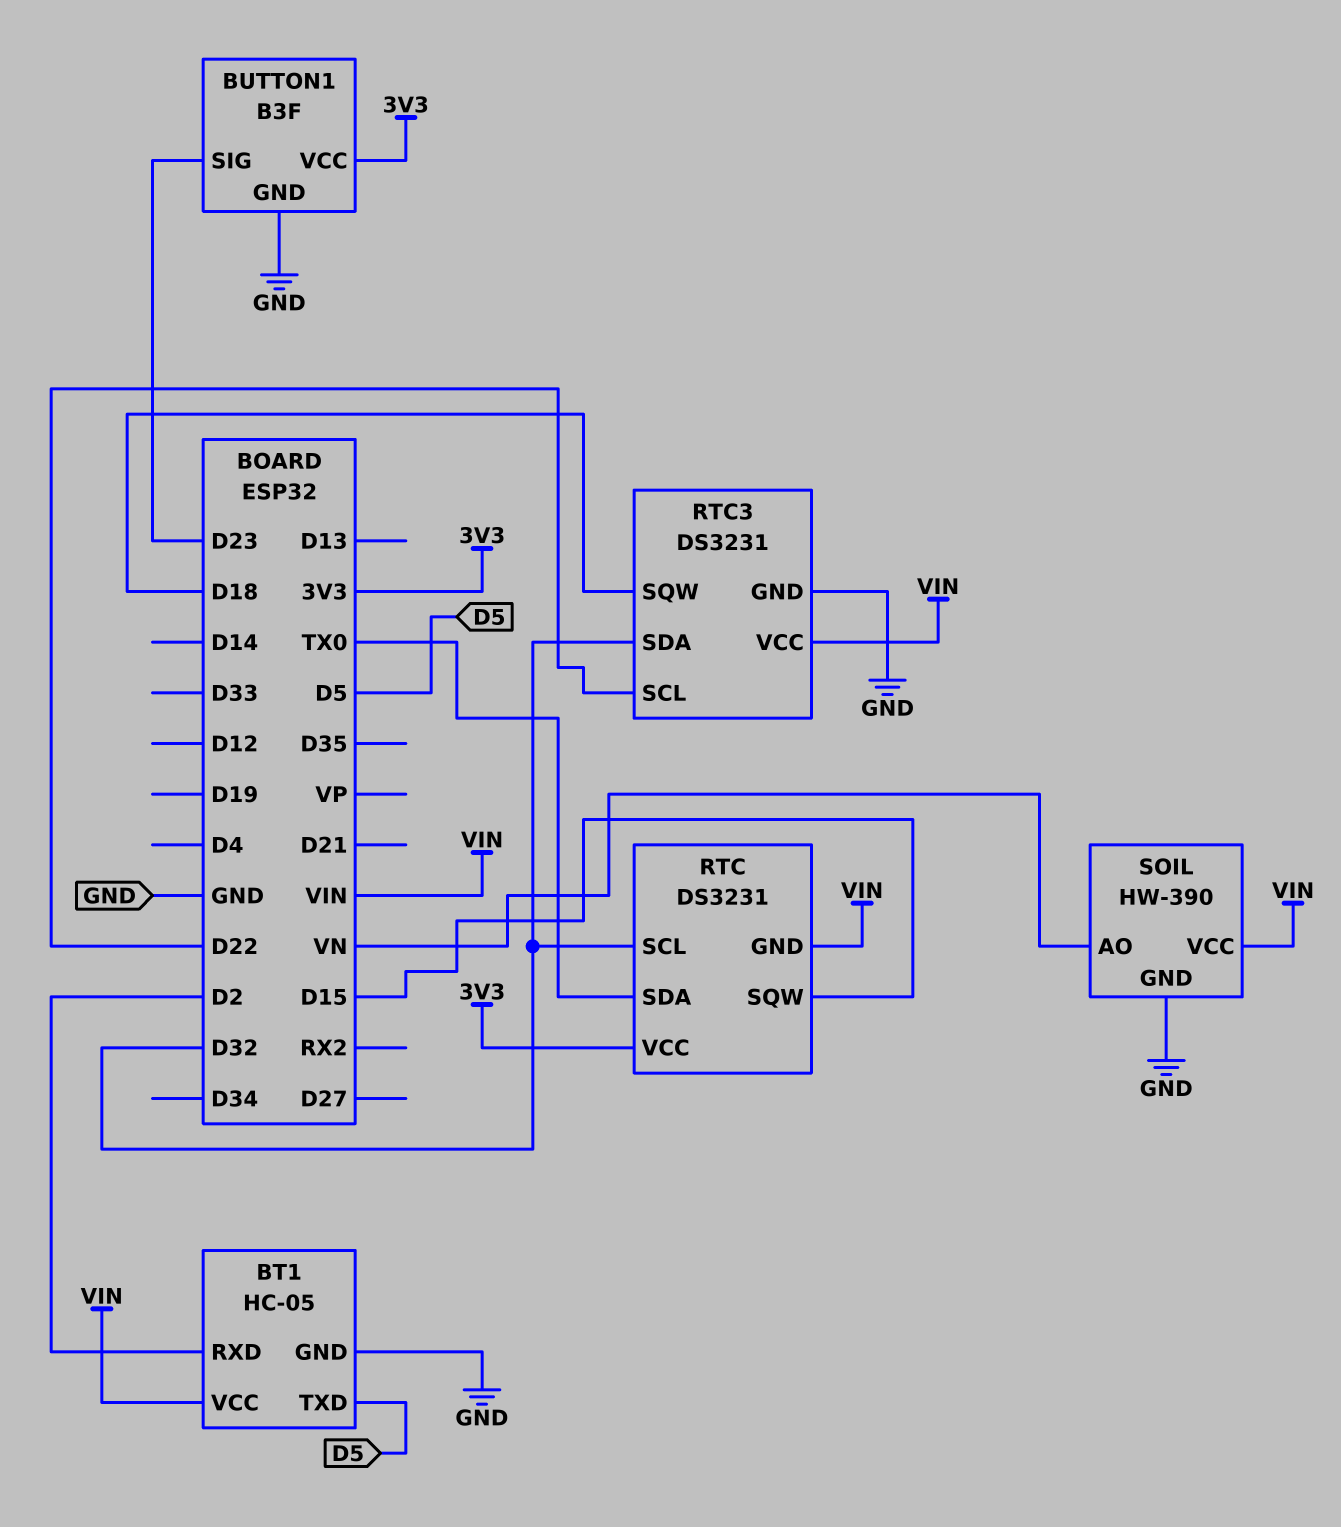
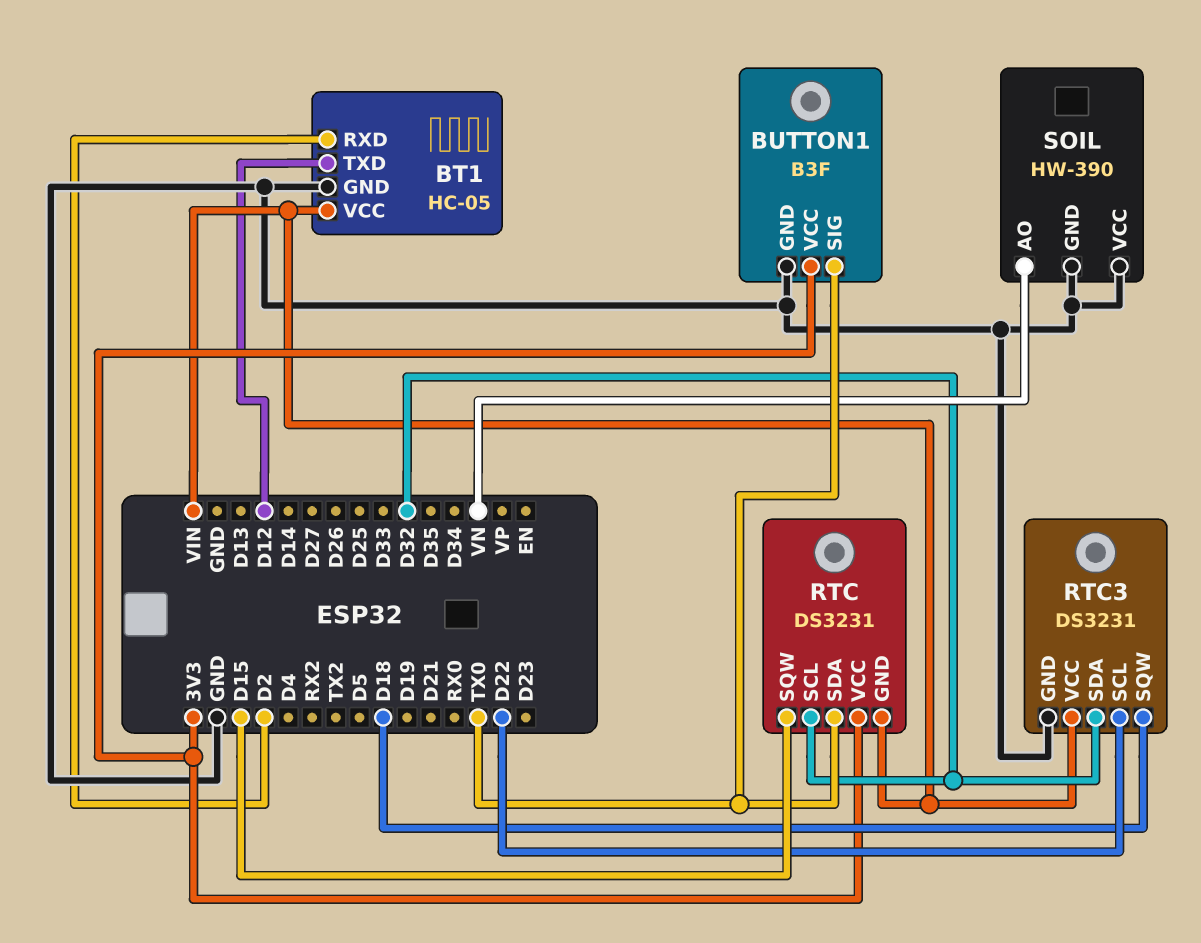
BT1 pin TXD: D5 -> D12
BUTTON1 pin SIG: D23 -> TX0
SOIL pin VCC: VIN -> GND

